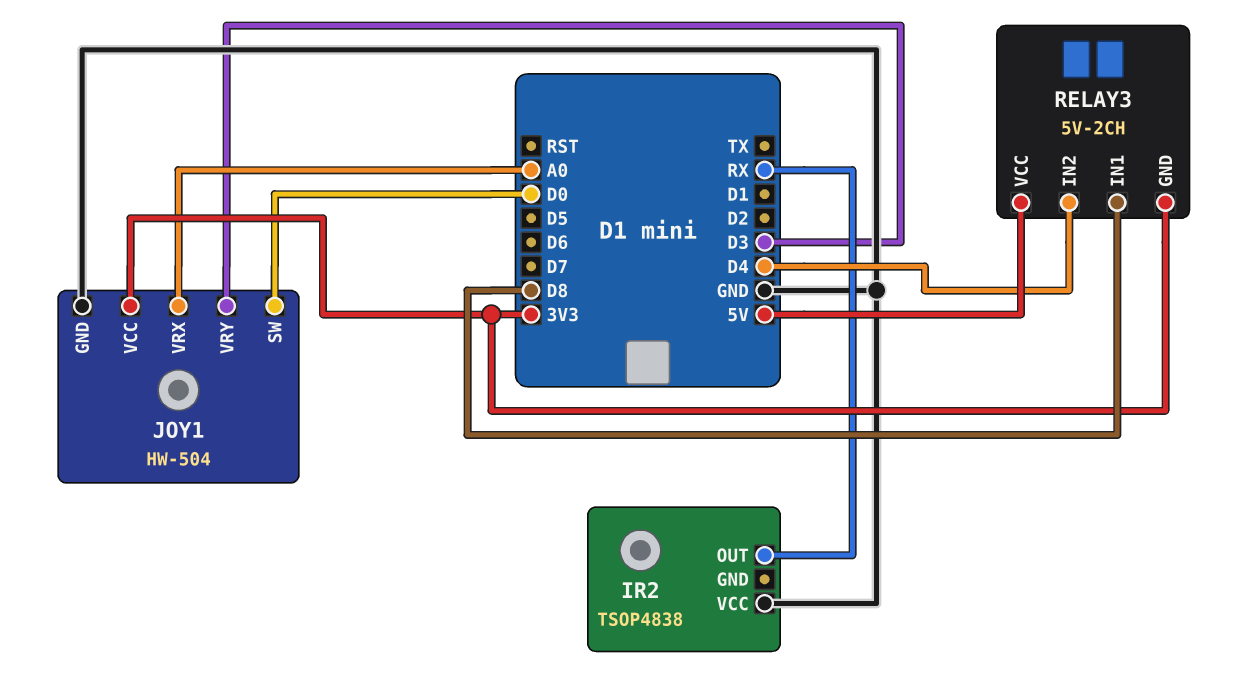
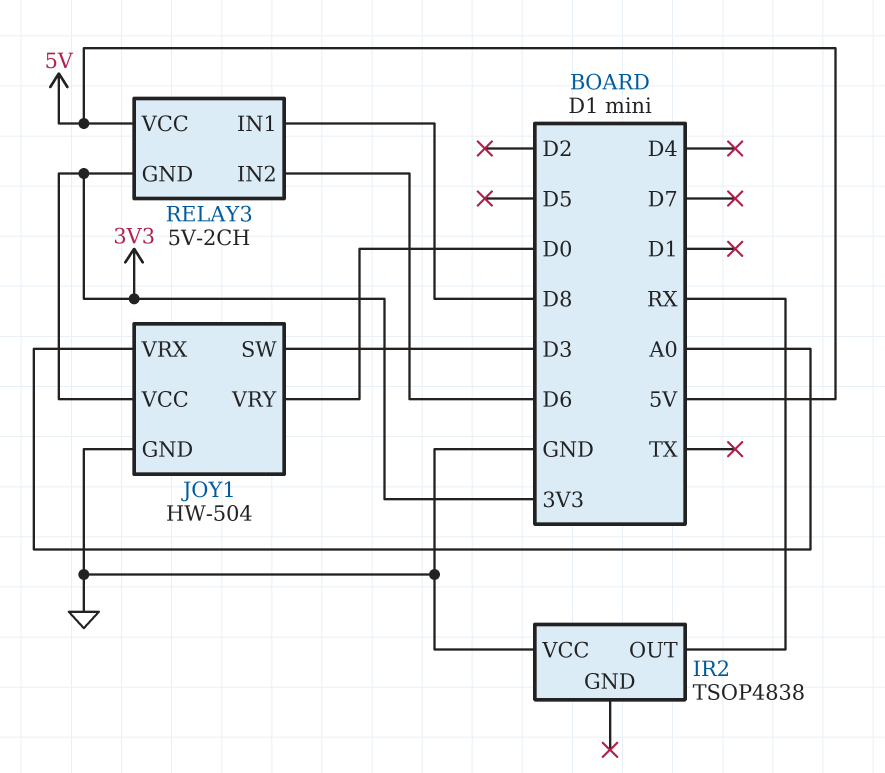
JOY1 pin SW: D0 -> D3
JOY1 pin VRY: D3 -> D0
RELAY3 pin IN2: D4 -> D6

